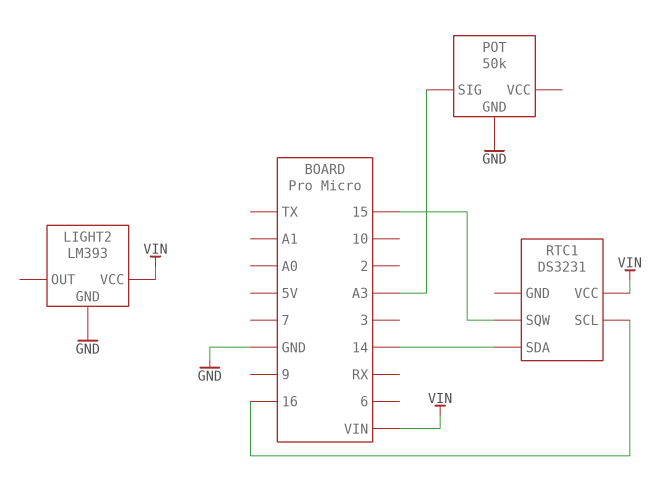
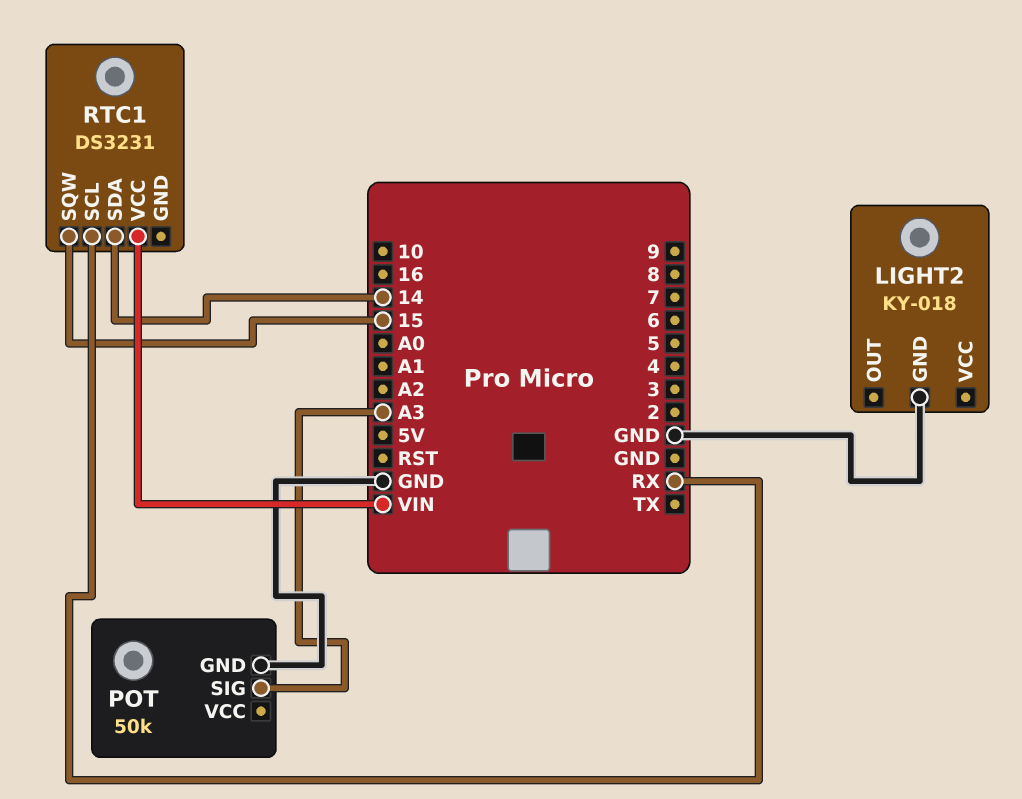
LIGHT2: LM393 -> KY-018
LIGHT2 pin VCC: VIN -> none
RTC1 pin SCL: 16 -> RX

